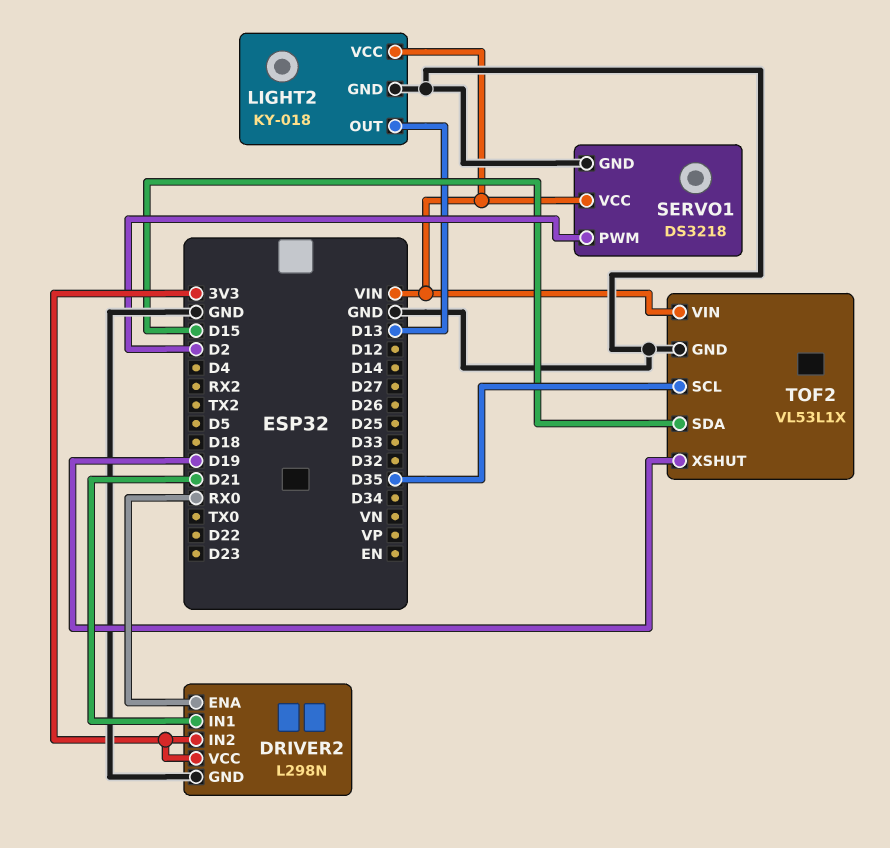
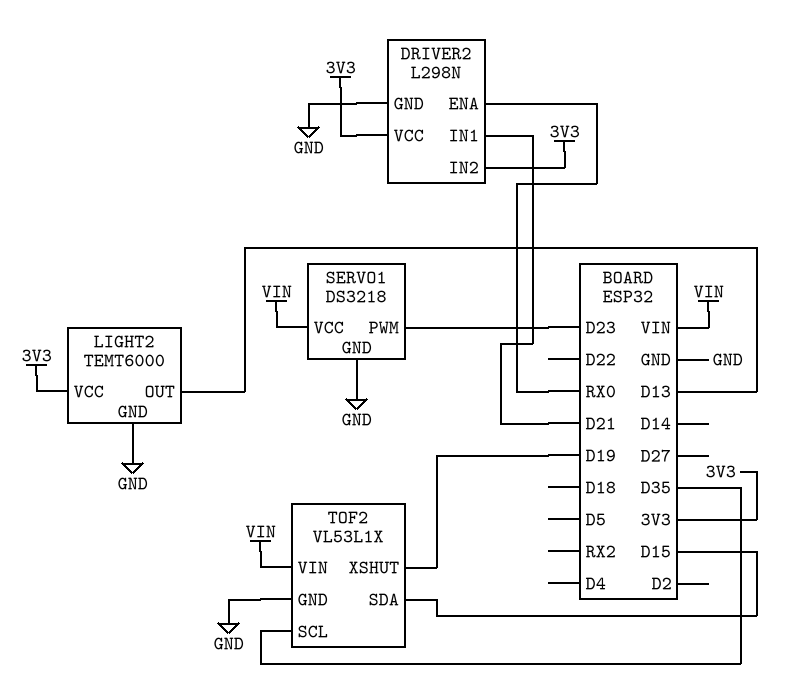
LIGHT2: KY-018 -> TEMT6000
LIGHT2 pin VCC: VIN -> 3V3
SERVO1 pin PWM: D2 -> D23

